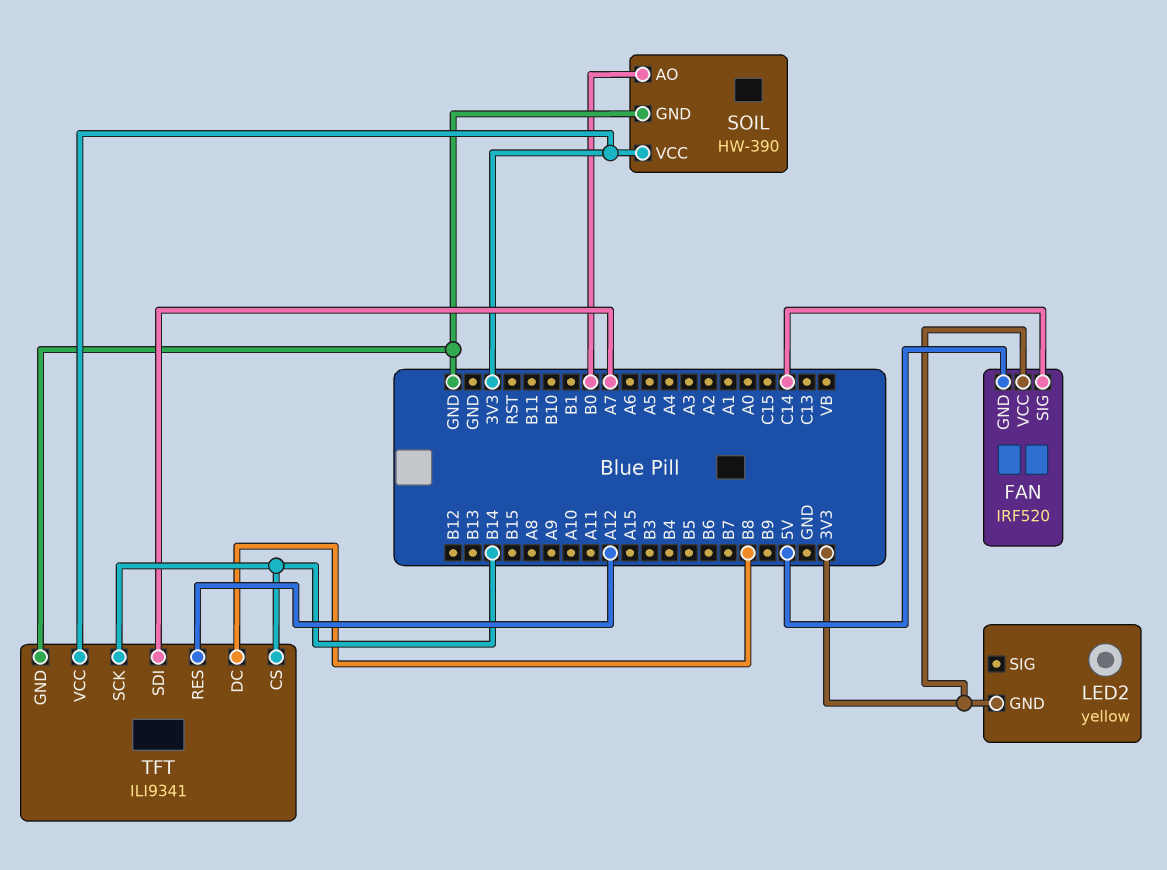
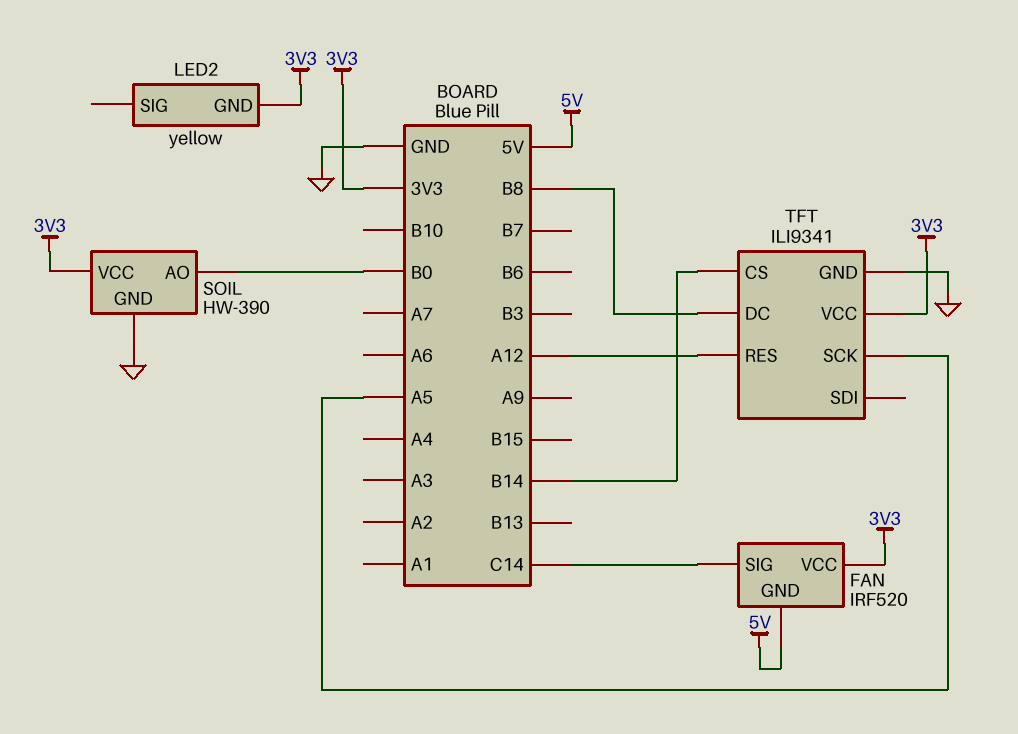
TFT pin SCK: B14 -> A5
TFT pin SDI: A7 -> none

